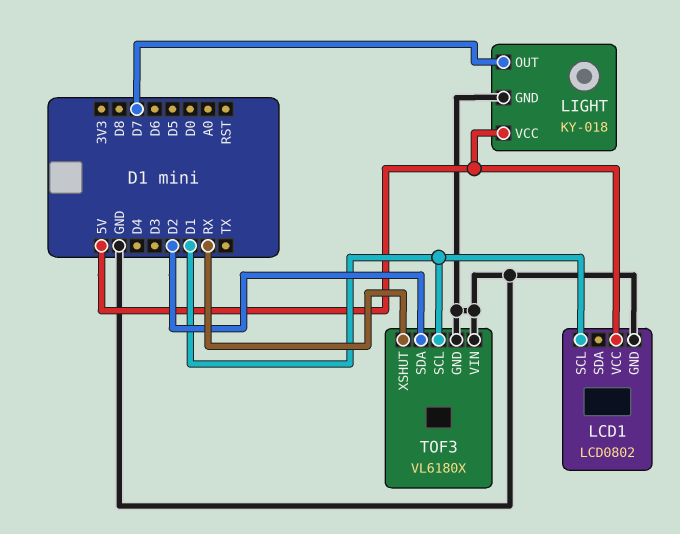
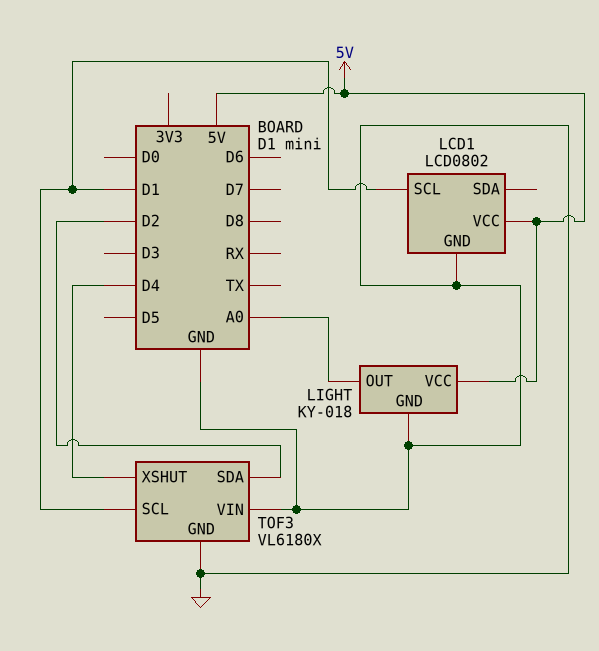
LIGHT pin OUT: D7 -> A0
TOF3 pin XSHUT: RX -> D4

